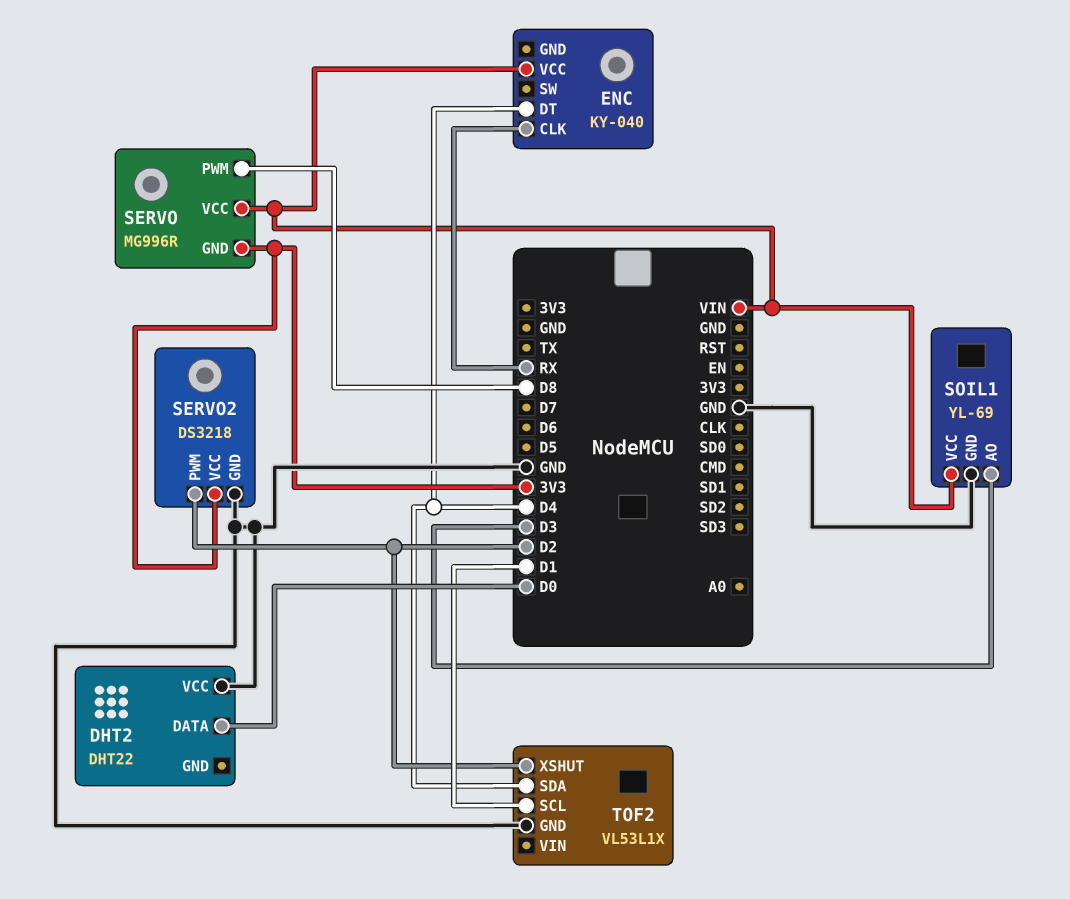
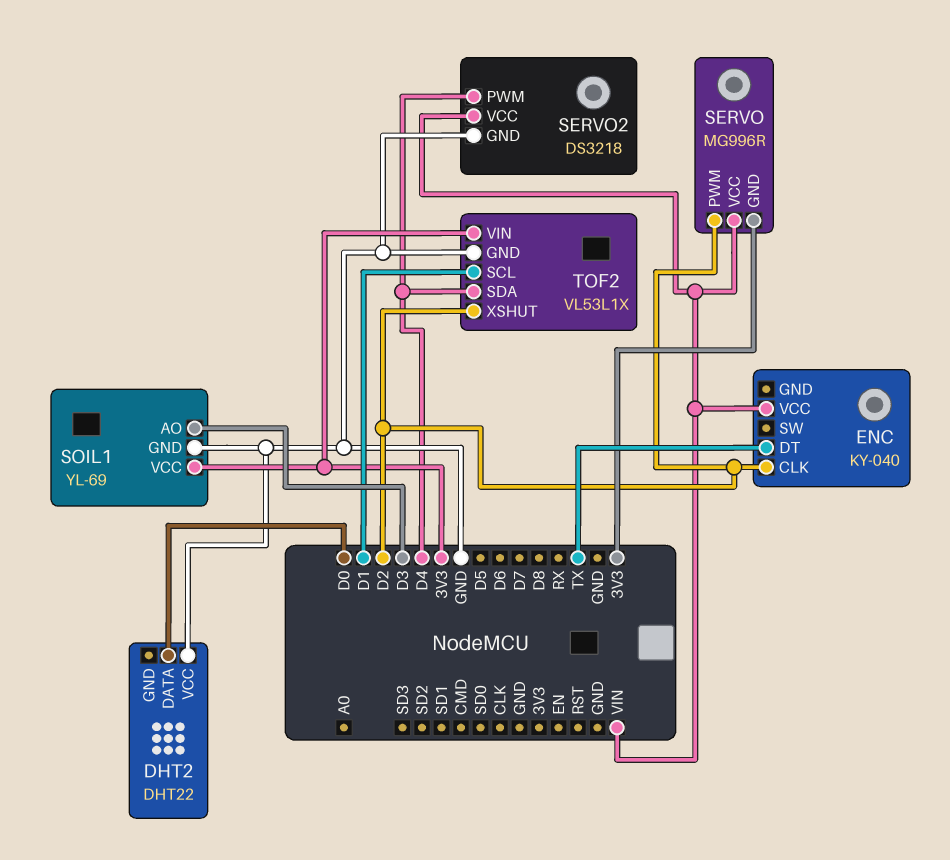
ENC pin CLK: RX -> D2
ENC pin DT: D4 -> TX
SERVO pin PWM: D8 -> D2
SERVO2 pin PWM: D2 -> D4
SERVO2 pin VCC: 3V3 -> VIN
SOIL1 pin VCC: VIN -> 3V3
TOF2 pin VIN: none -> 3V3

